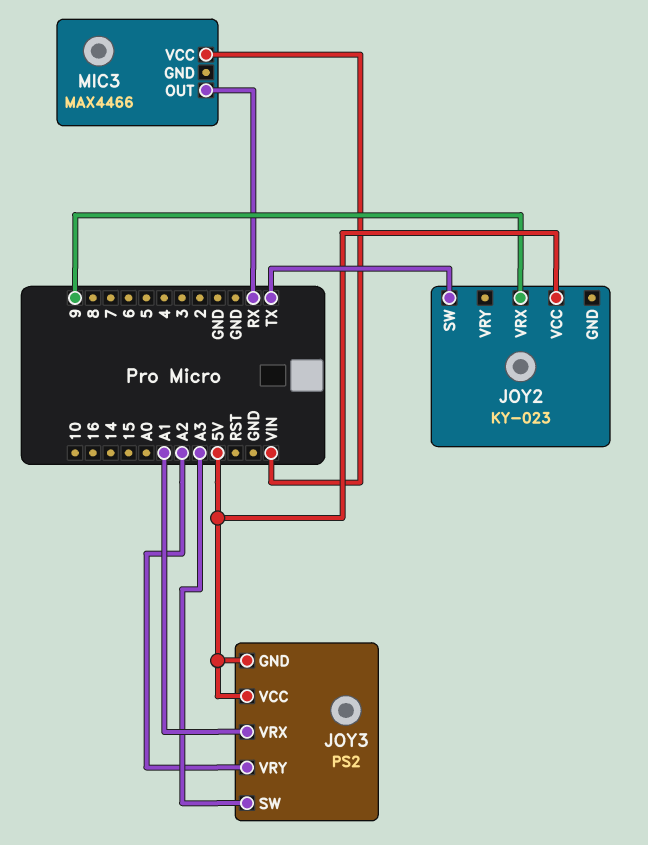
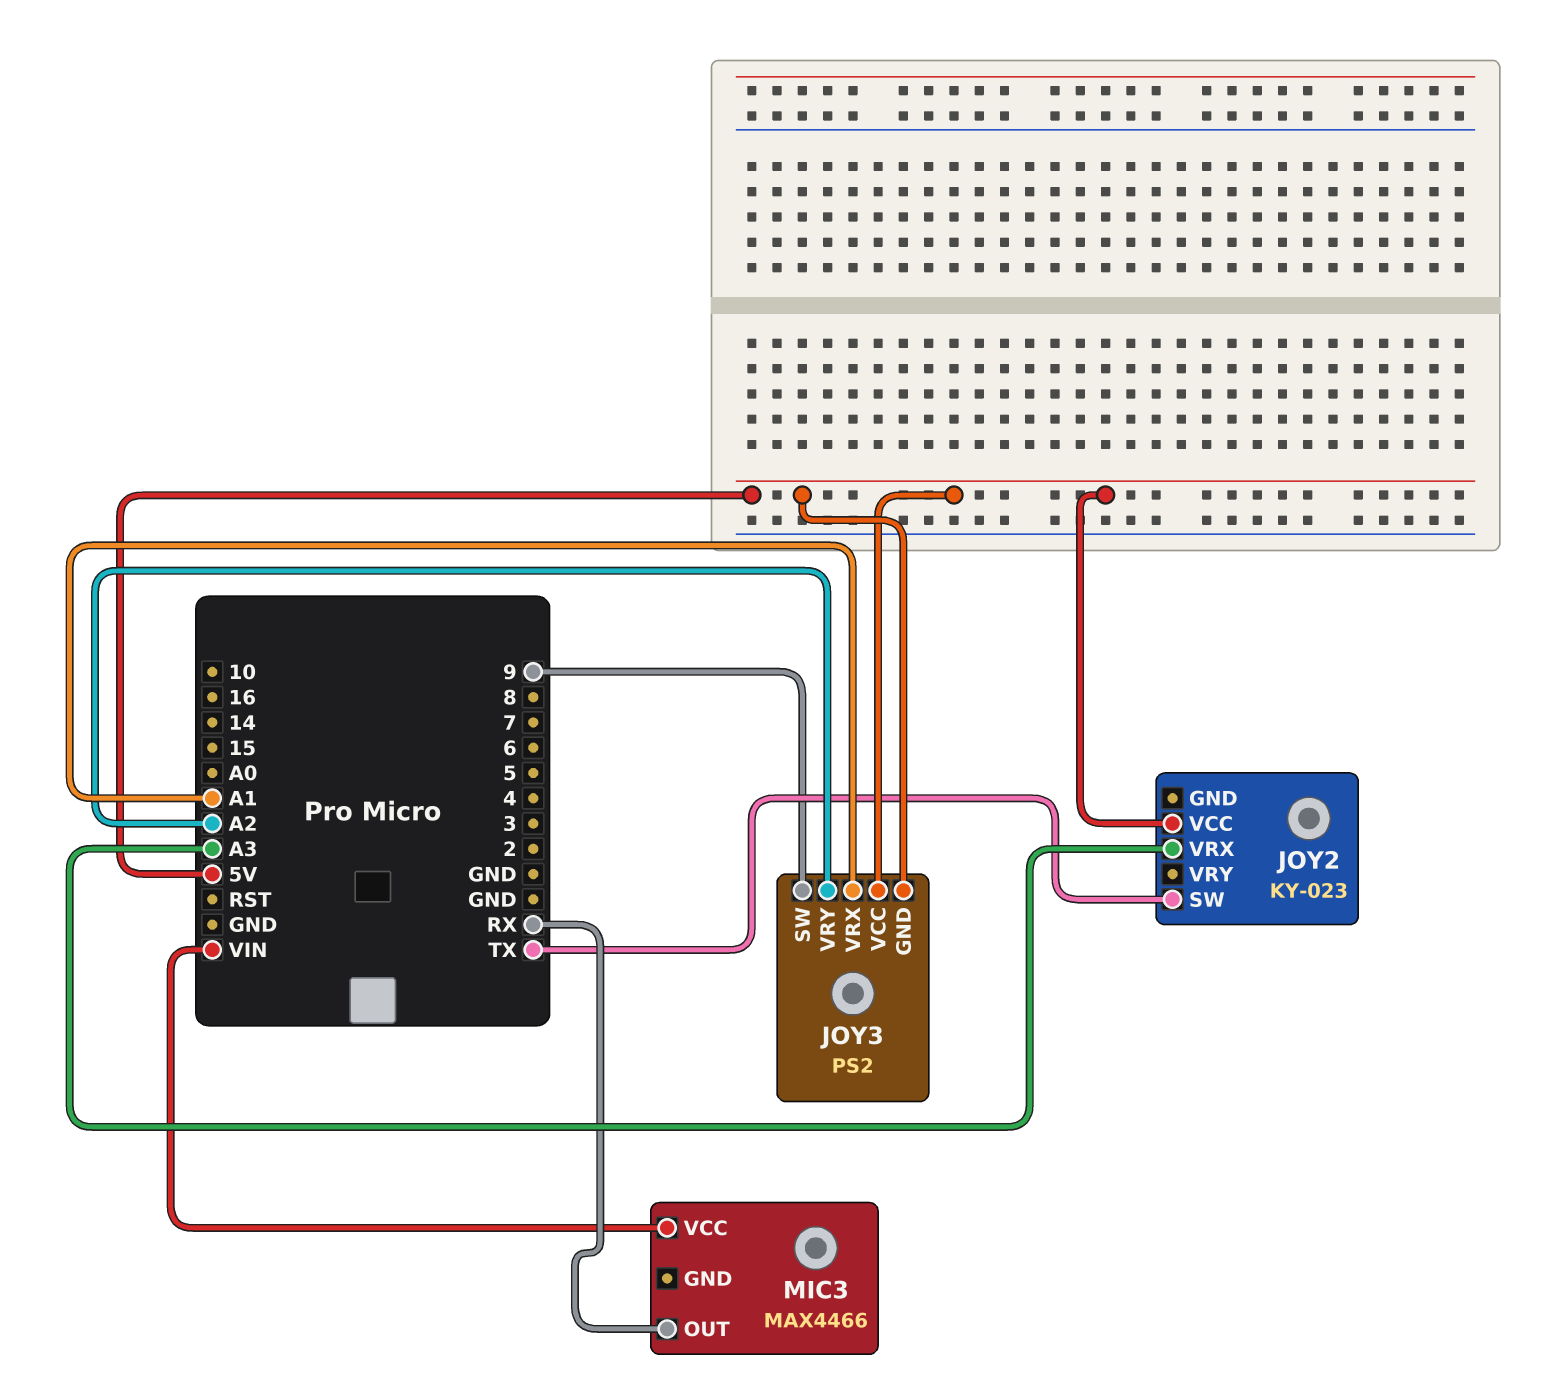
JOY2 pin VRX: 9 -> A3
JOY3 pin SW: A3 -> 9

